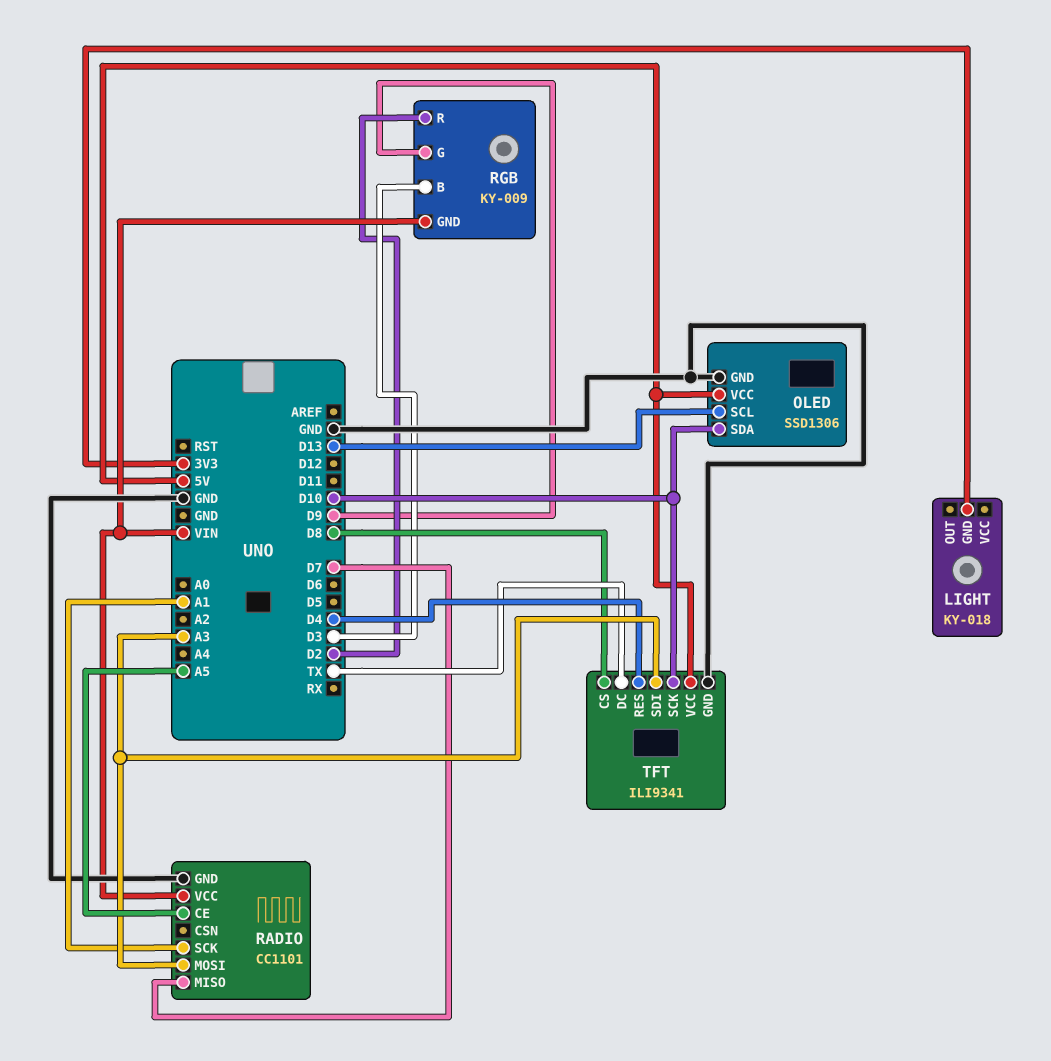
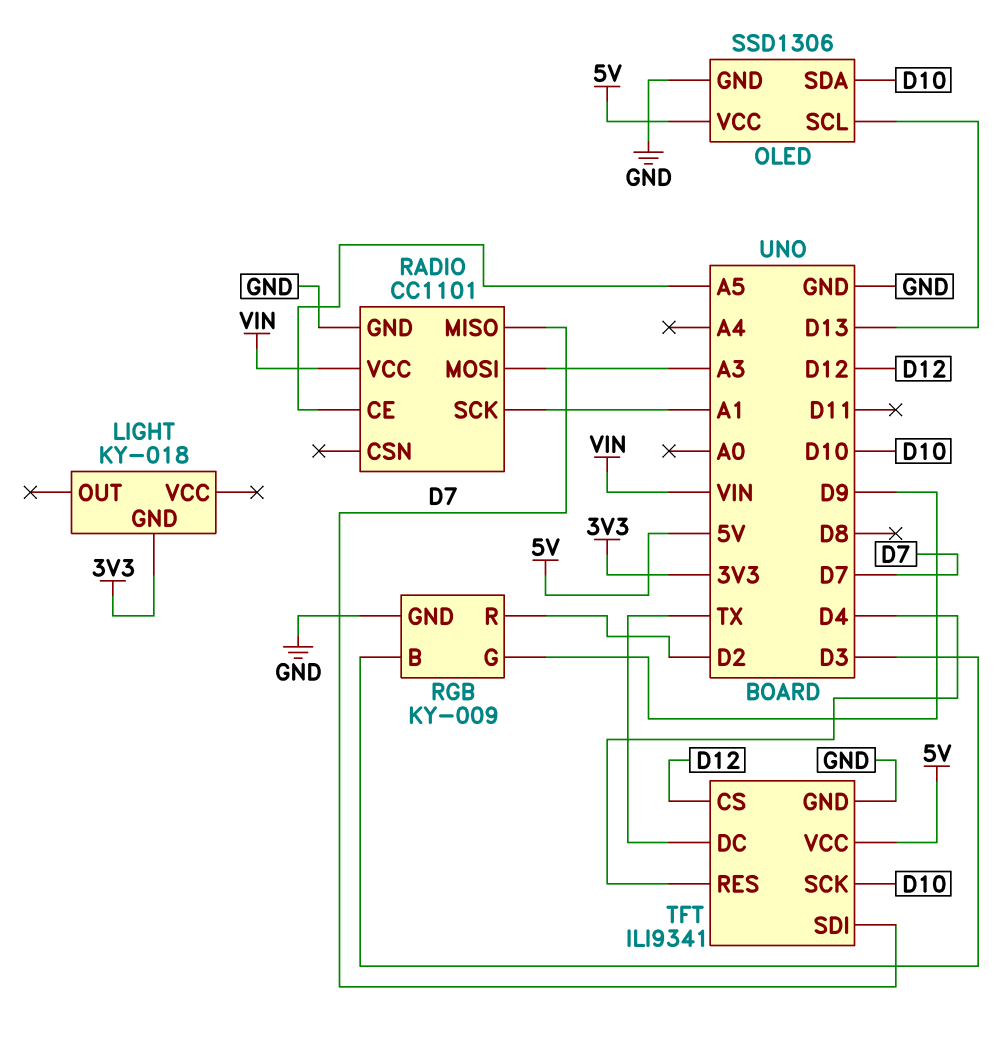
RGB pin GND: VIN -> GND
TFT pin CS: D8 -> D12
TFT pin SDI: A3 -> D7

